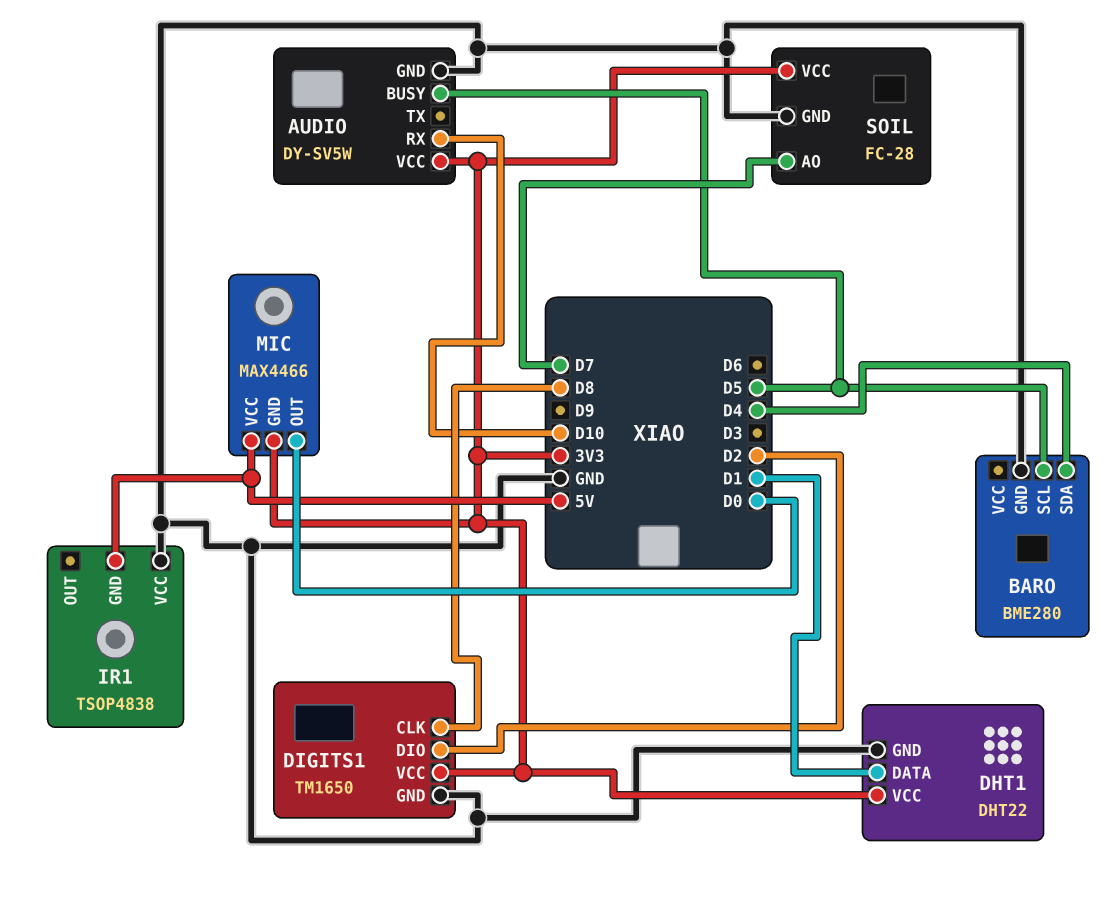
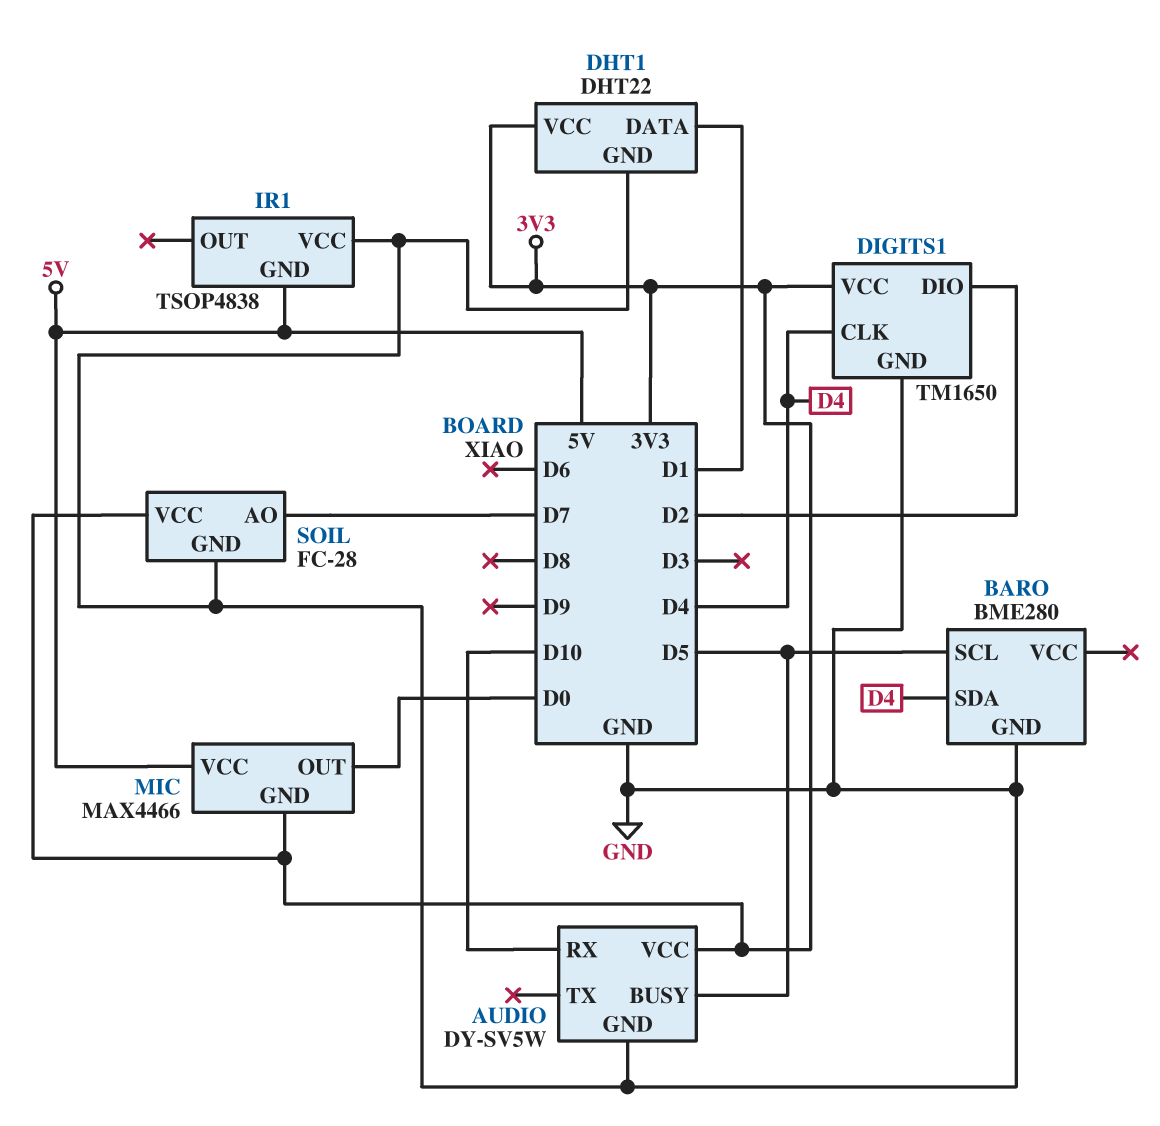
DIGITS1 pin CLK: D8 -> D4

